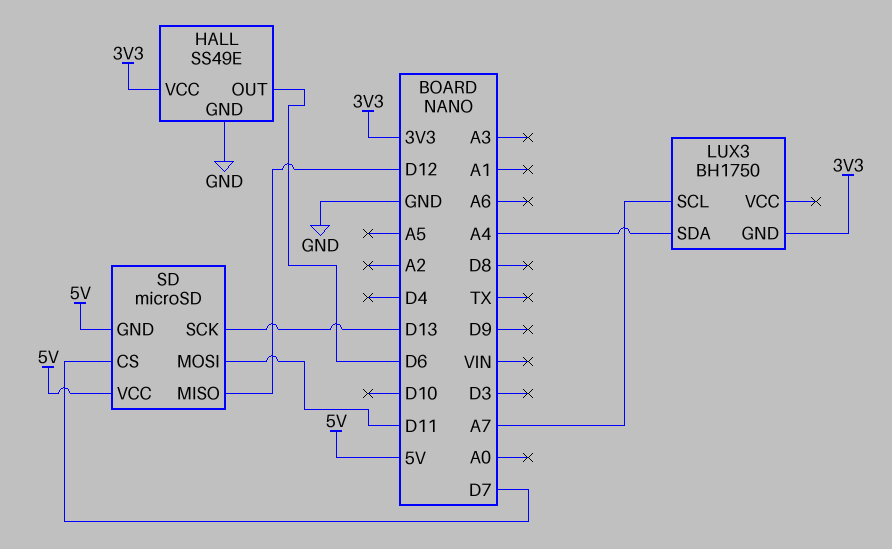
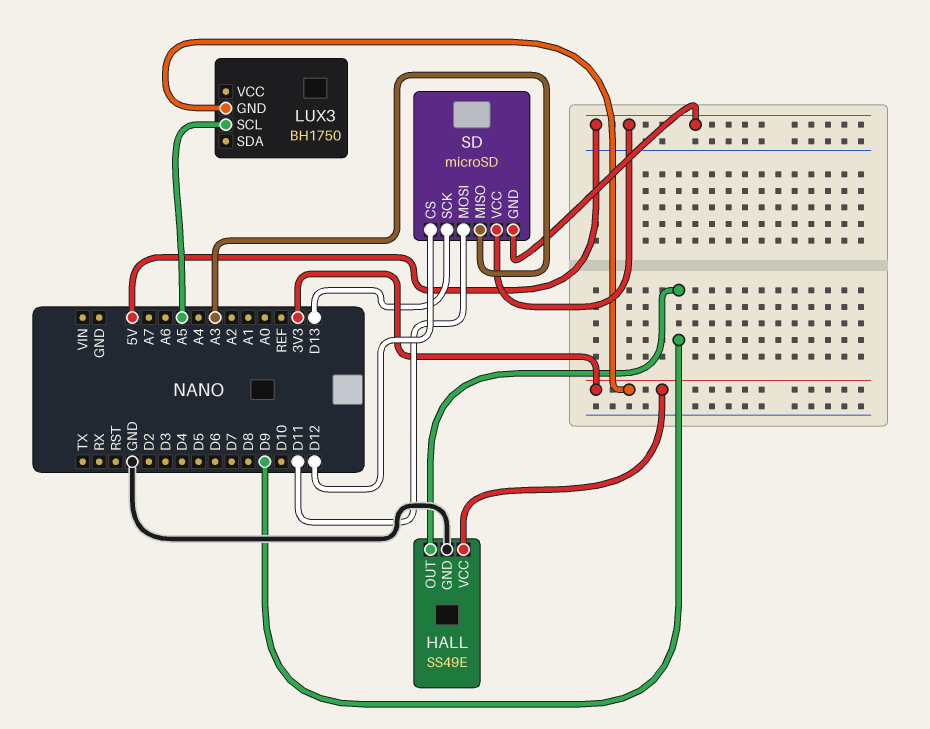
HALL pin OUT: D6 -> D9
LUX3 pin SCL: A7 -> A5
LUX3 pin SDA: A4 -> none
SD pin CS: D7 -> D12
SD pin MISO: D12 -> A3

